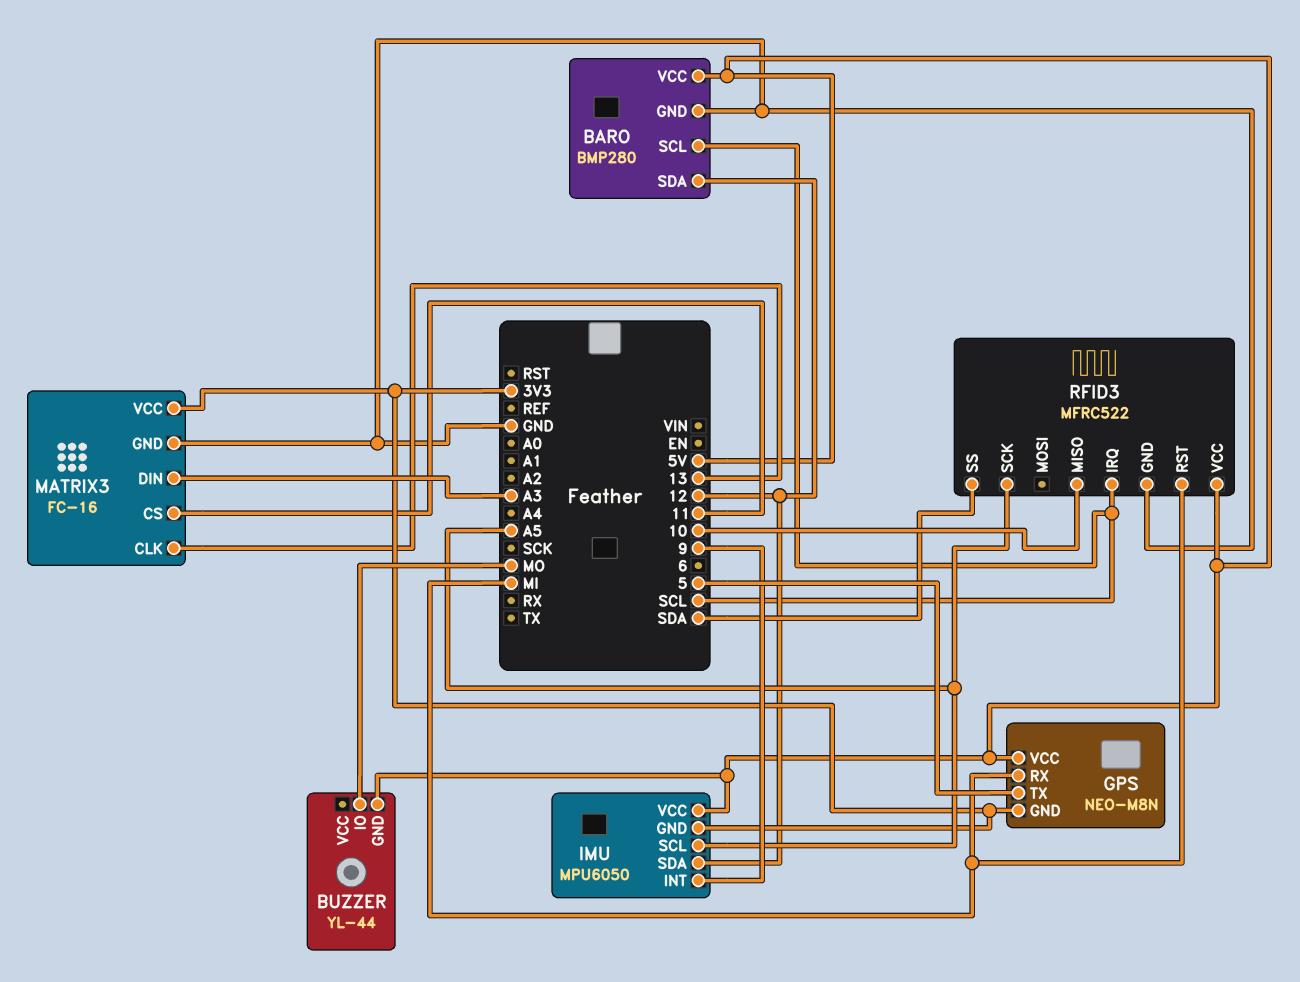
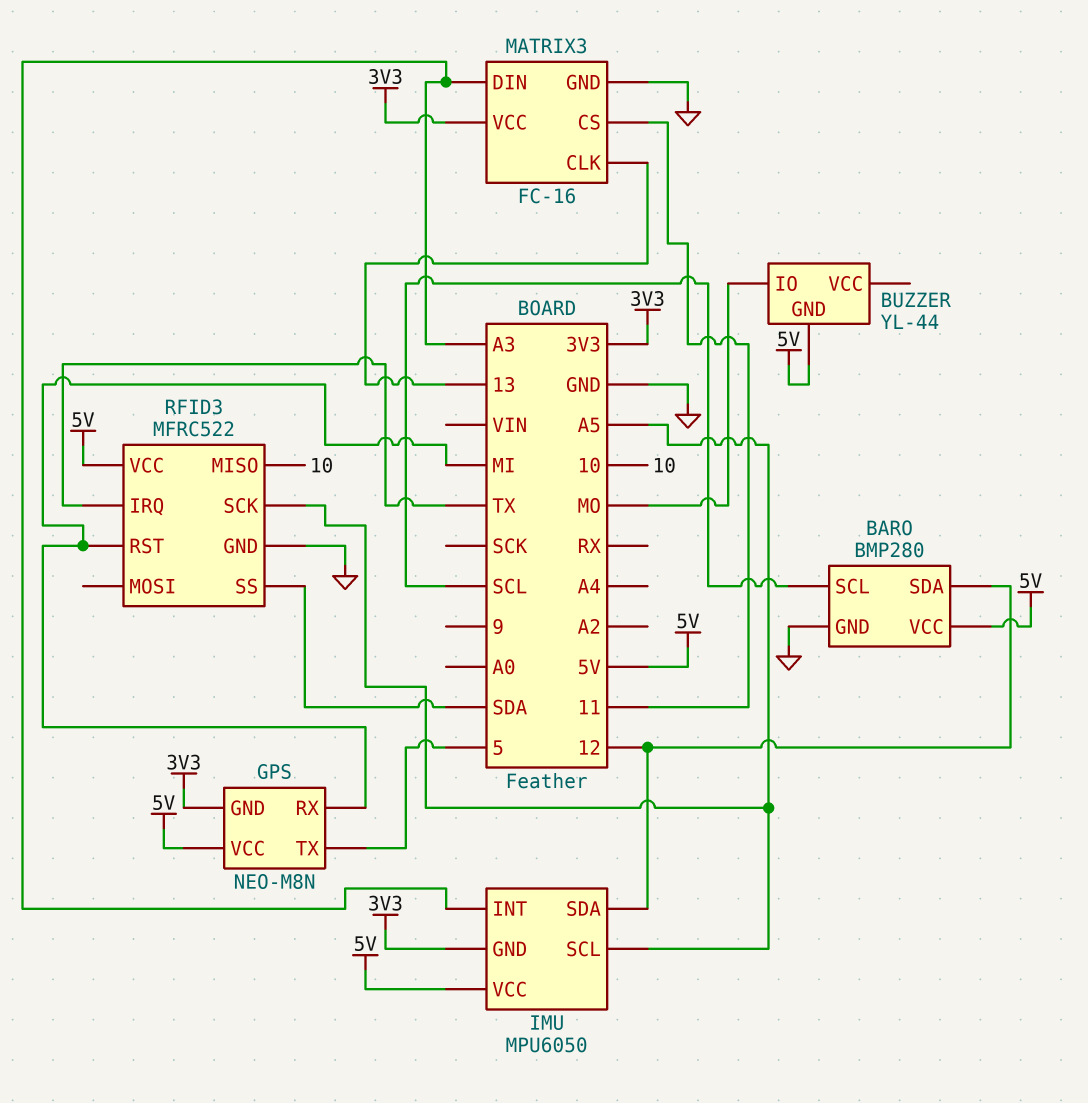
IMU pin INT: 9 -> A3
RFID3 pin IRQ: SCL -> TX

